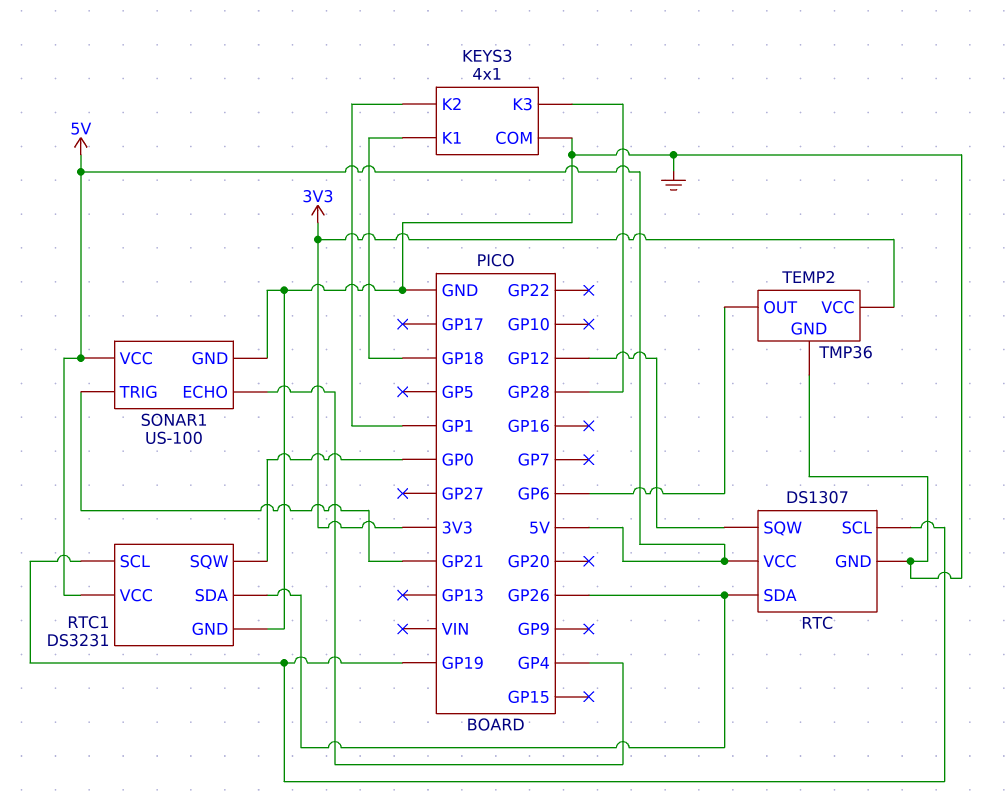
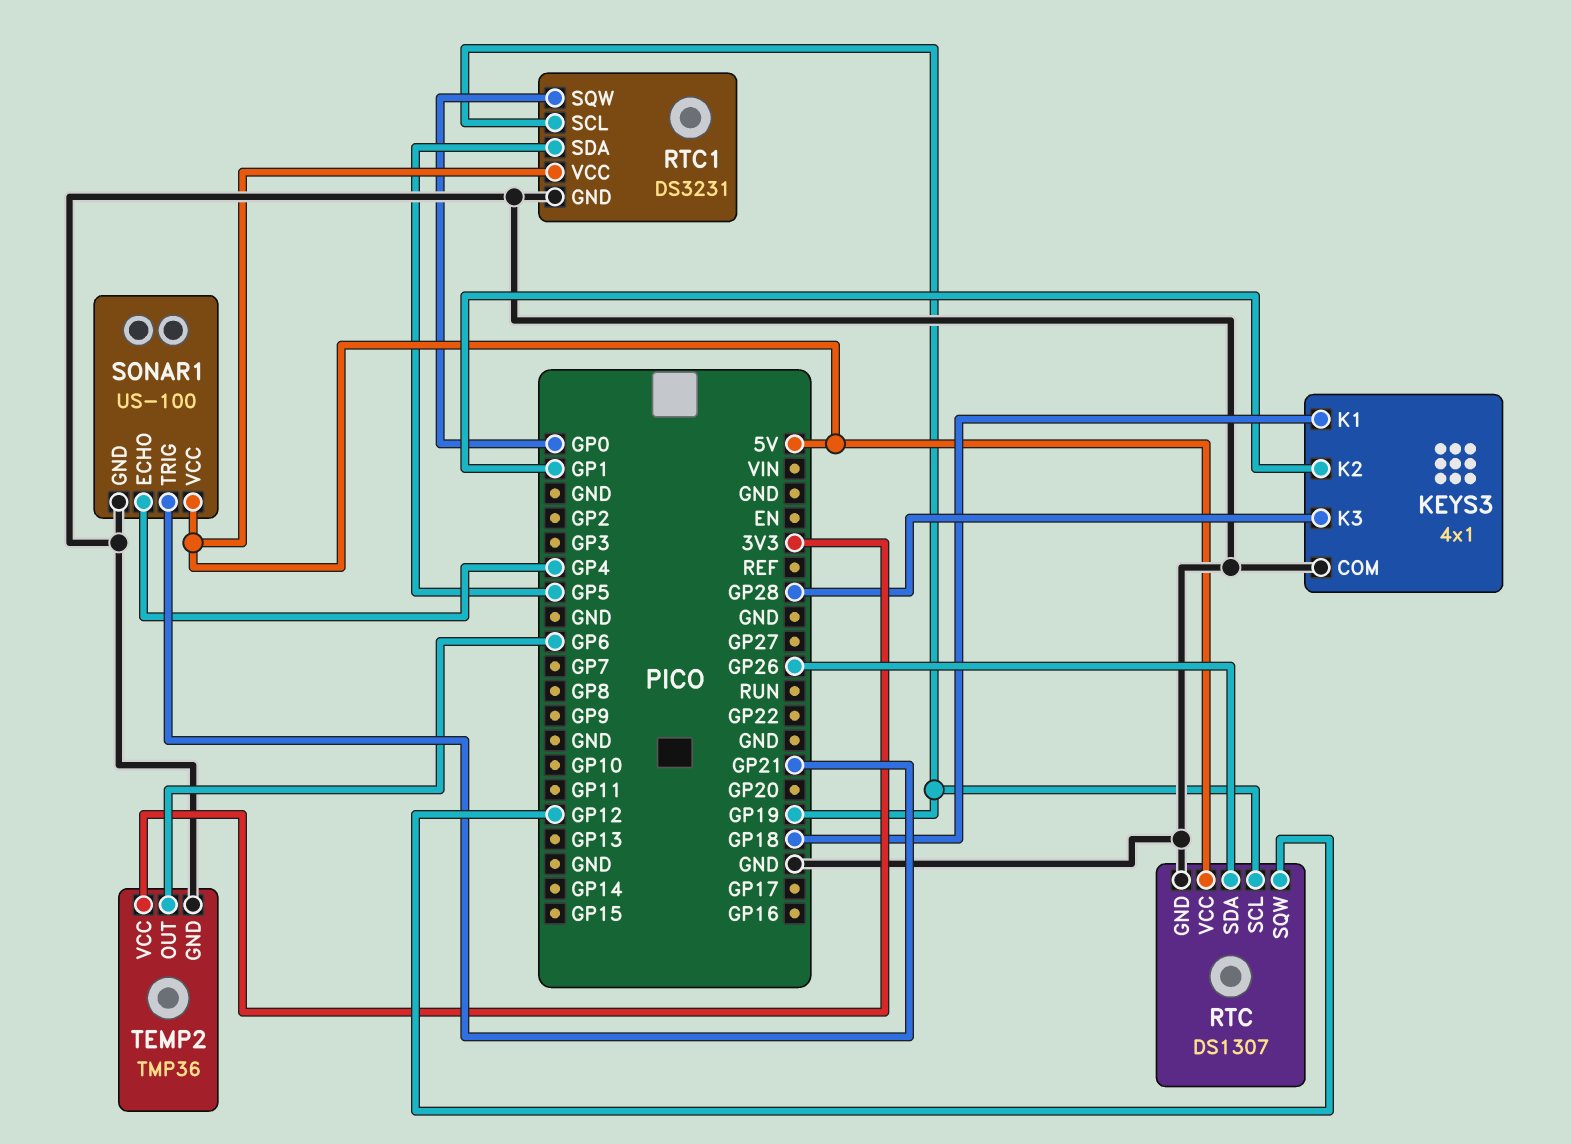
RTC1 pin SDA: GP26 -> GP5

